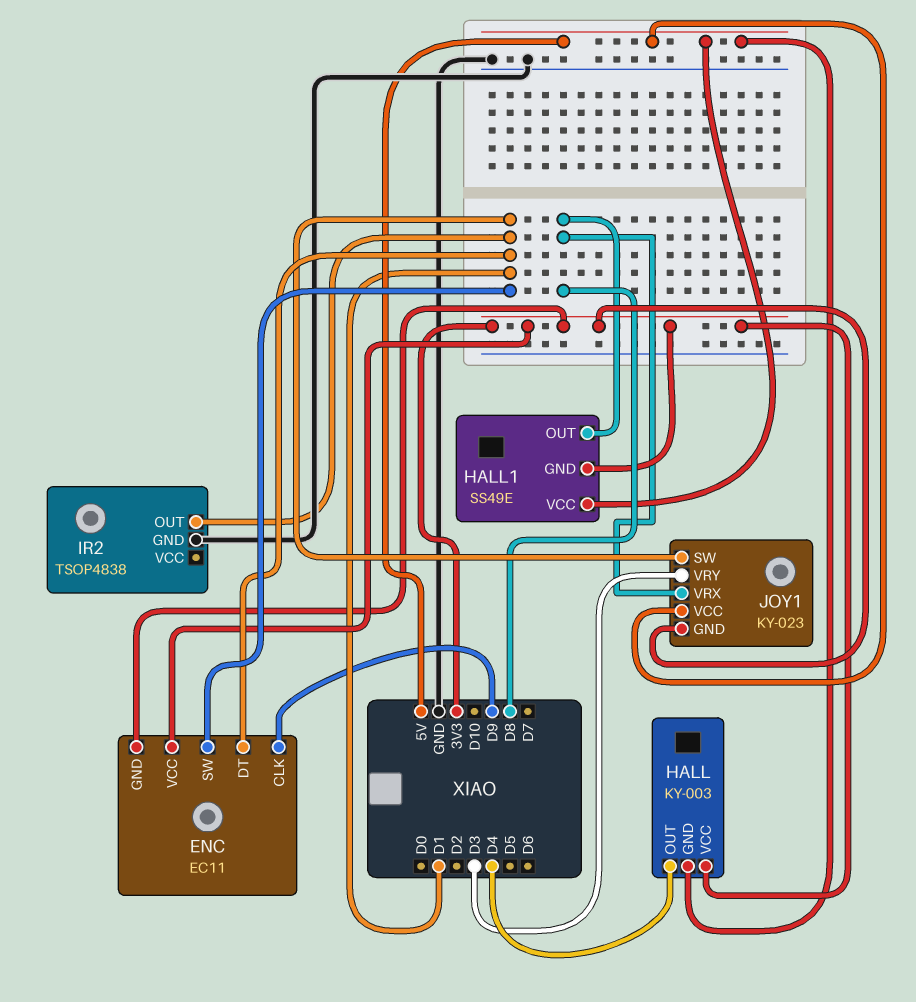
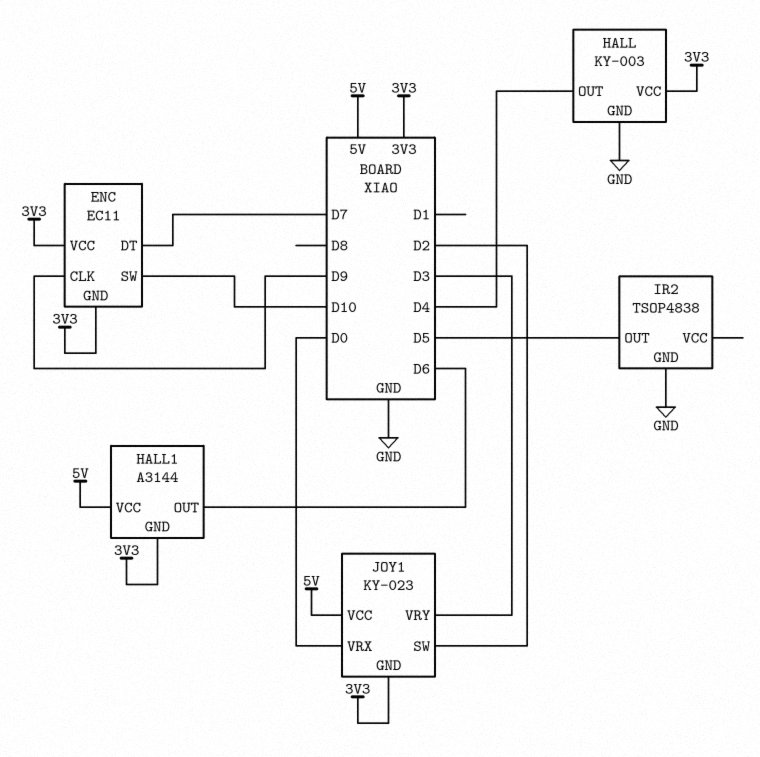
ENC pin DT: D1 -> D7
ENC pin SW: D1 -> D10
HALL pin GND: 5V -> GND
HALL1: SS49E -> A3144
HALL1 pin OUT: D8 -> D6
IR2 pin OUT: D1 -> D5
JOY1 pin SW: D1 -> D2
JOY1 pin VRX: D8 -> D0

